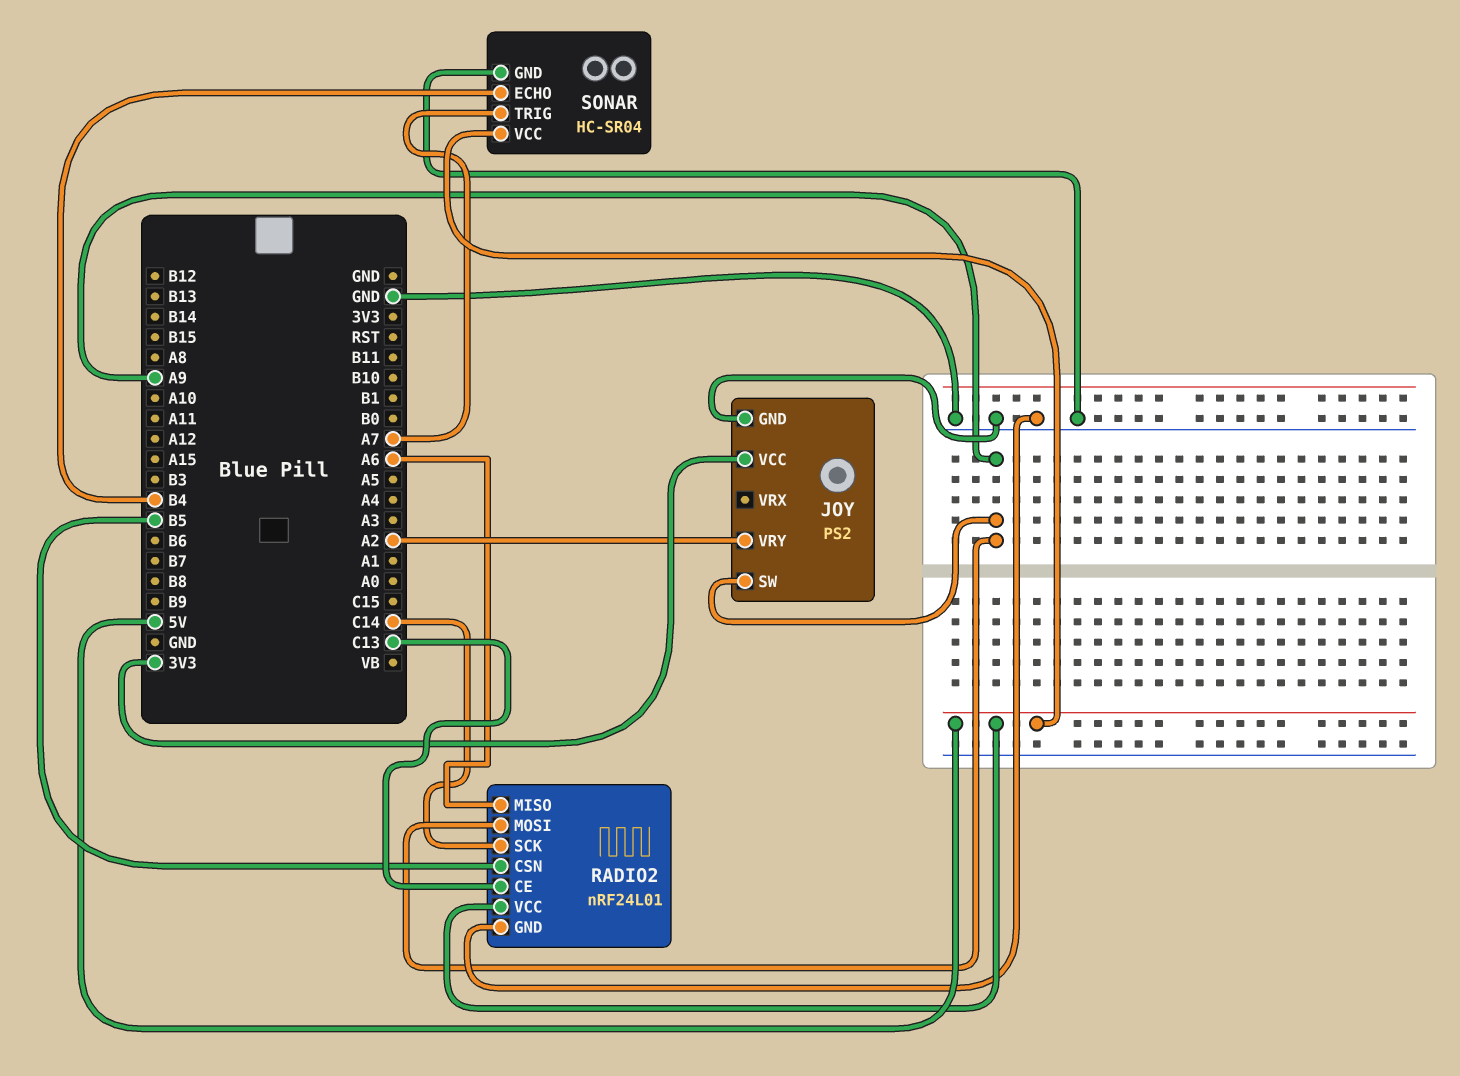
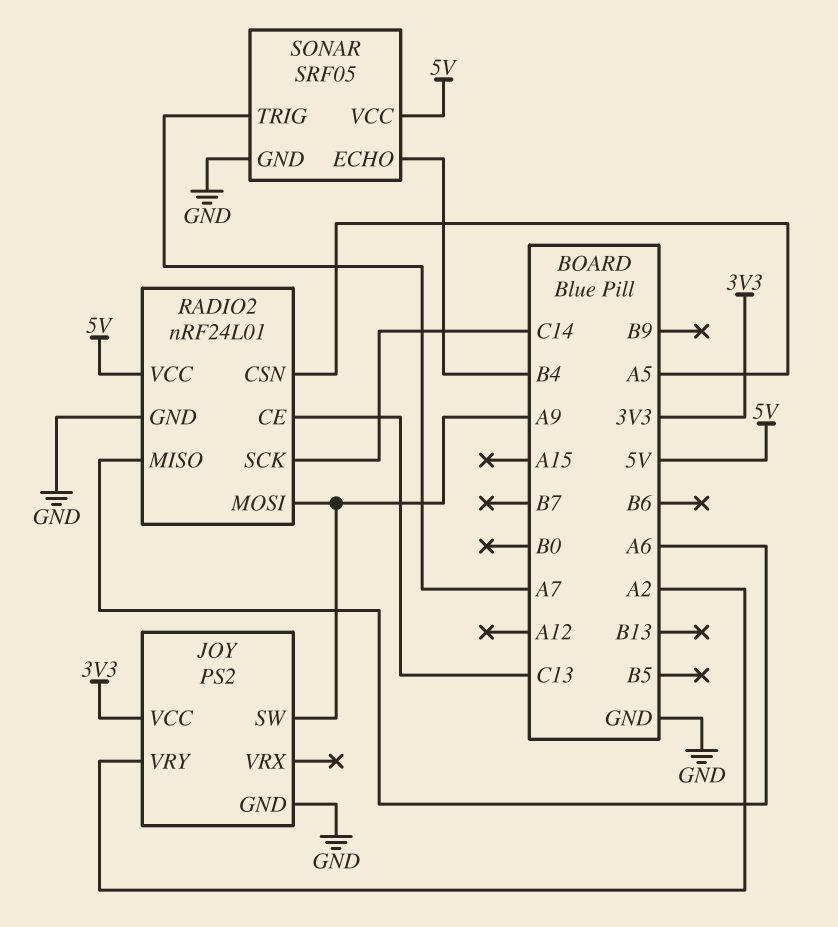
RADIO2 pin CSN: B5 -> A5
SONAR: HC-SR04 -> SRF05

